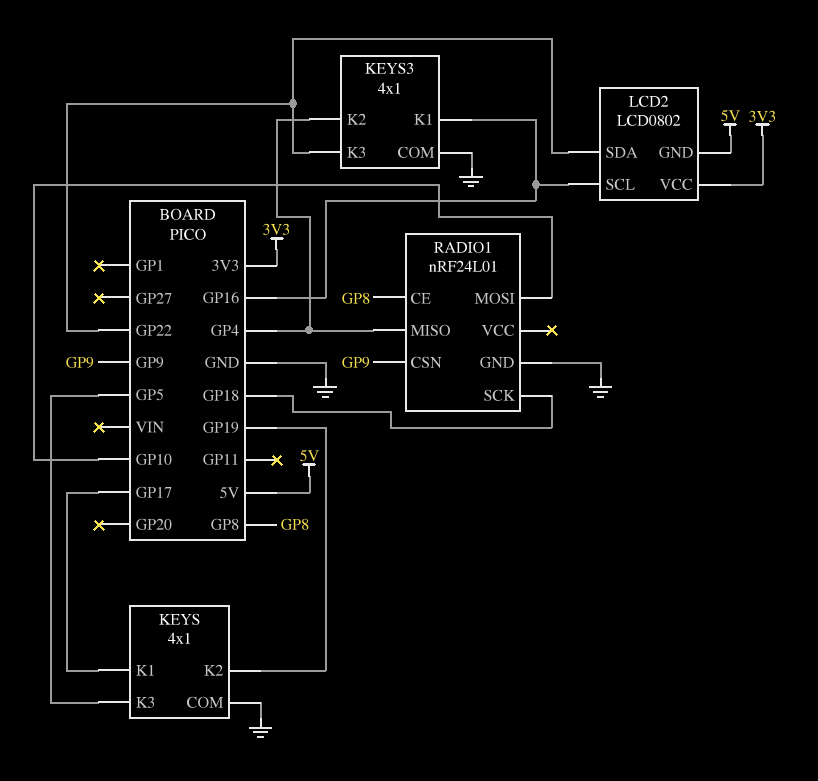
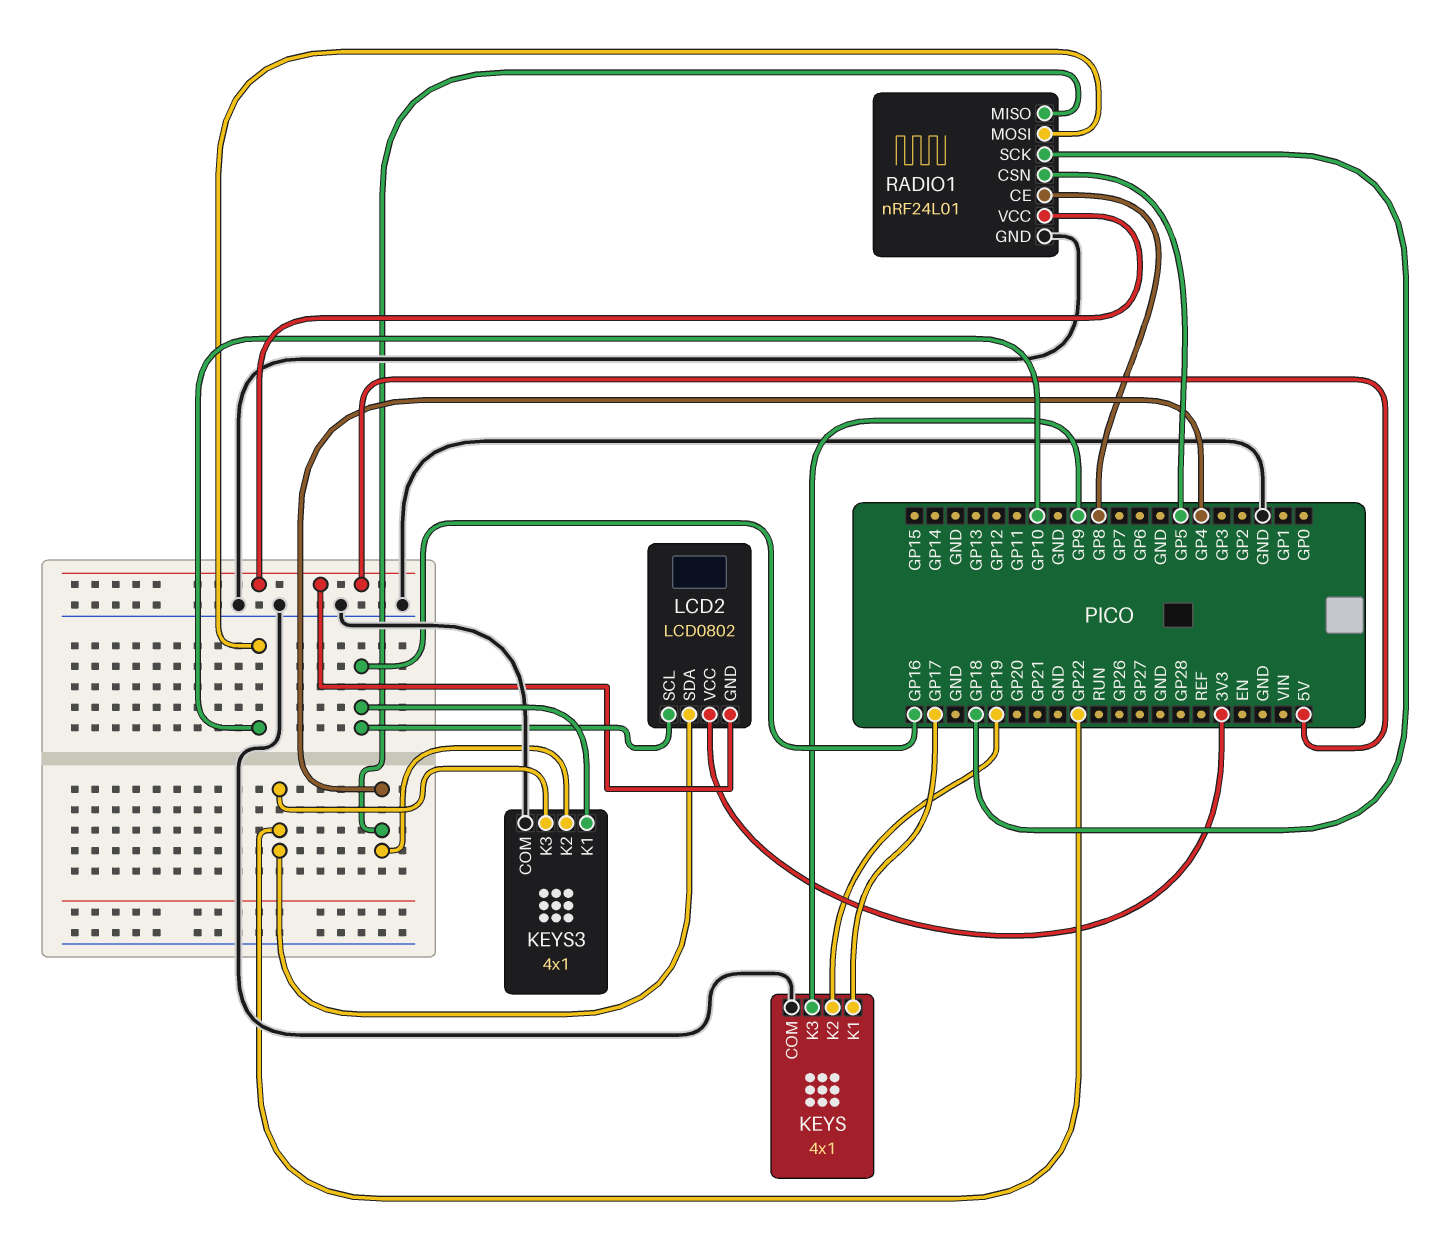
KEYS pin K3: GP5 -> GP9
RADIO1 pin CSN: GP9 -> GP5
RADIO1 pin VCC: none -> 5V

